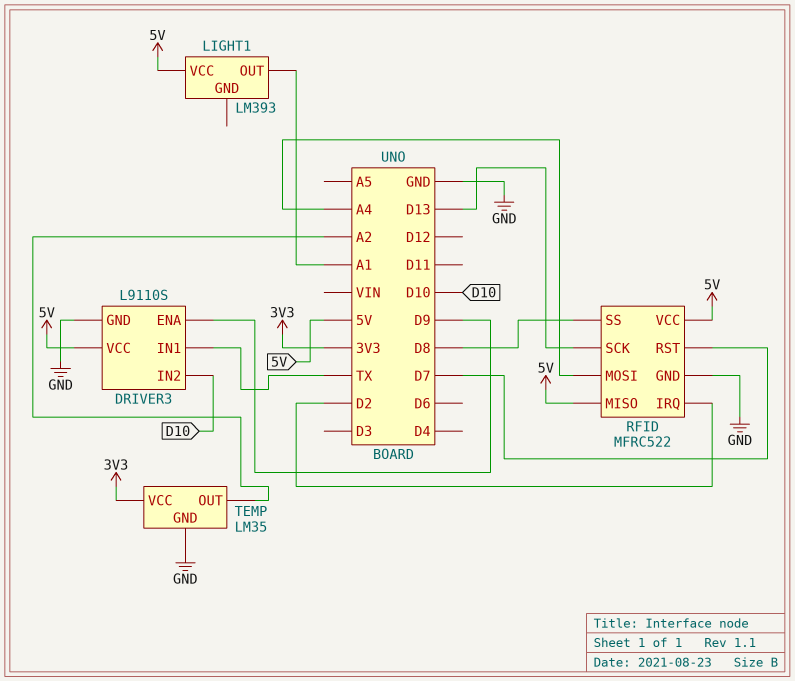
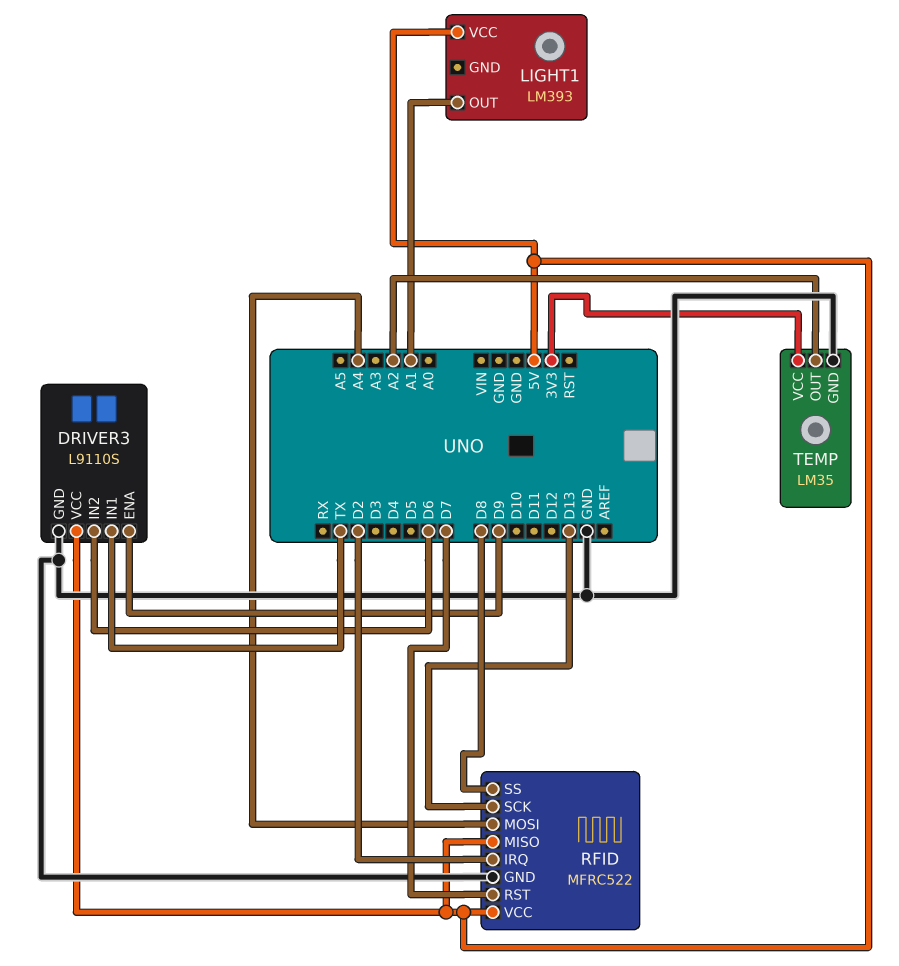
DRIVER3 pin IN2: D10 -> D6

